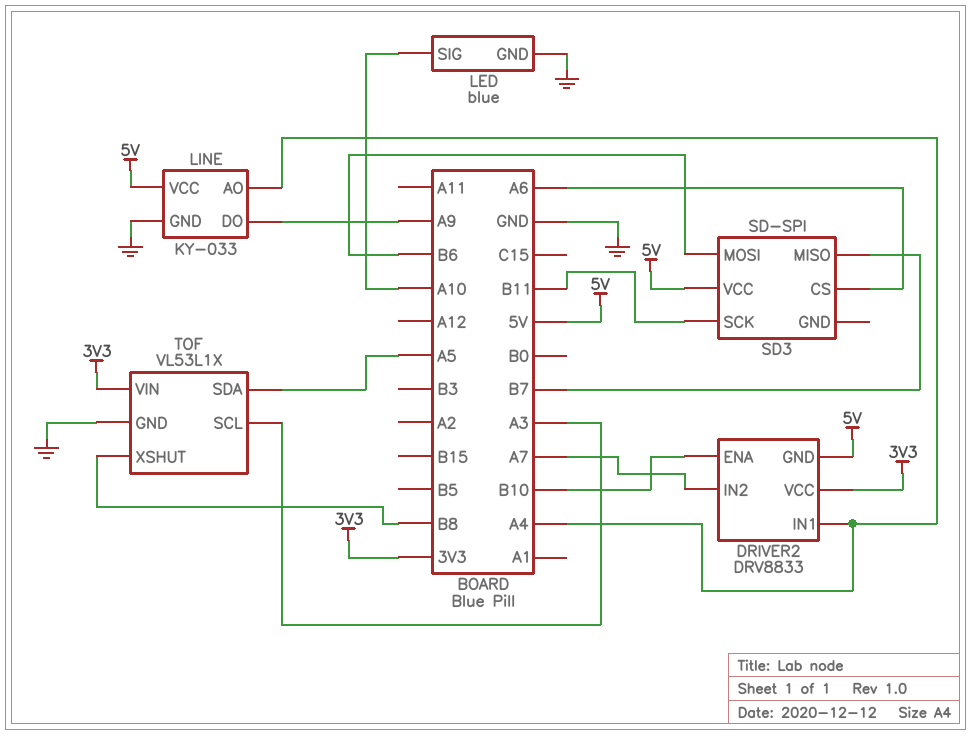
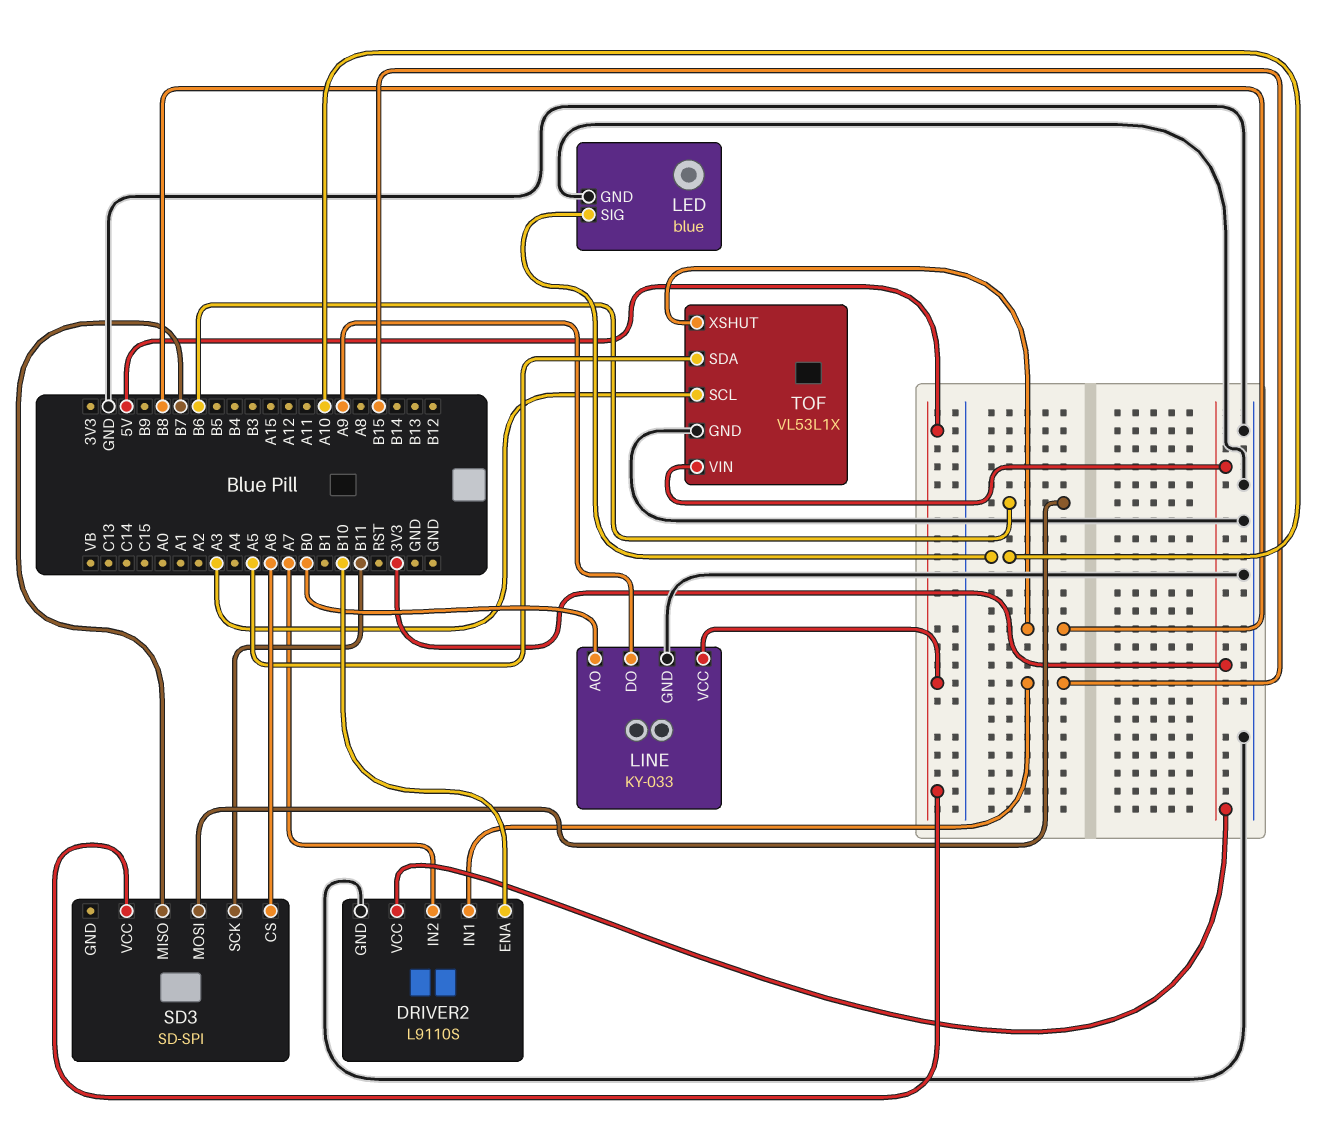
DRIVER2: DRV8833 -> L9110S
DRIVER2 pin GND: 5V -> GND
DRIVER2 pin IN1: A4 -> B15
LINE pin AO: A4 -> B0

